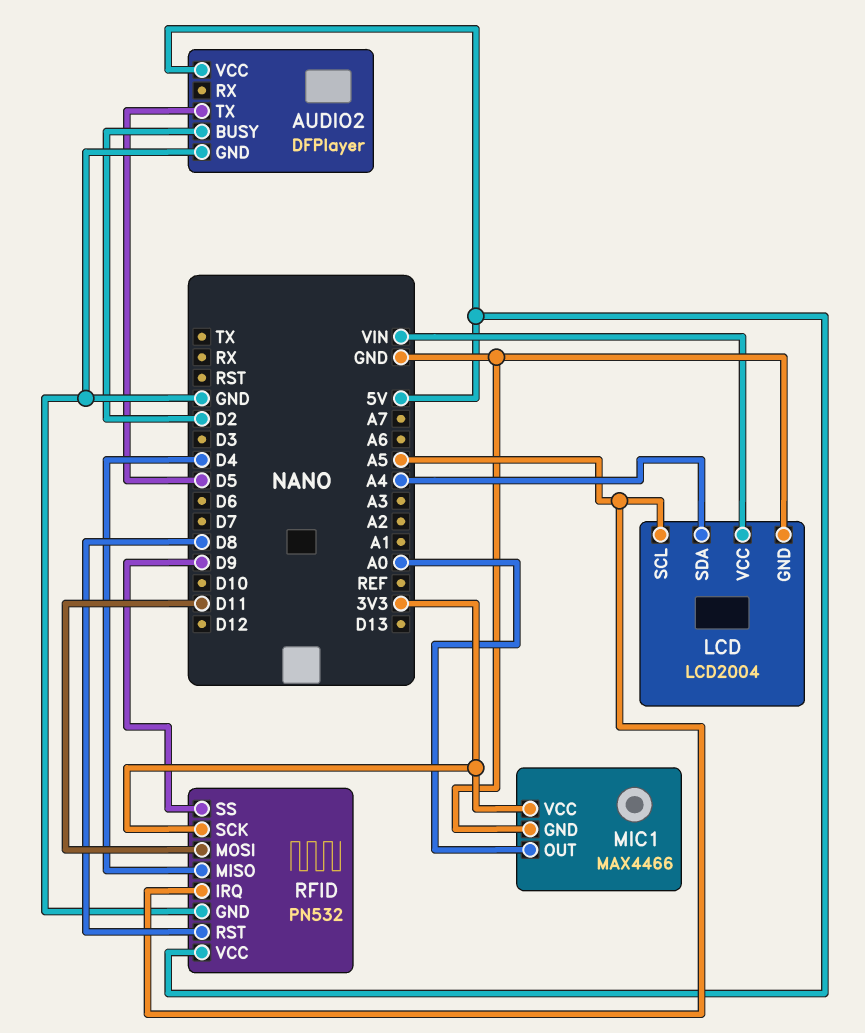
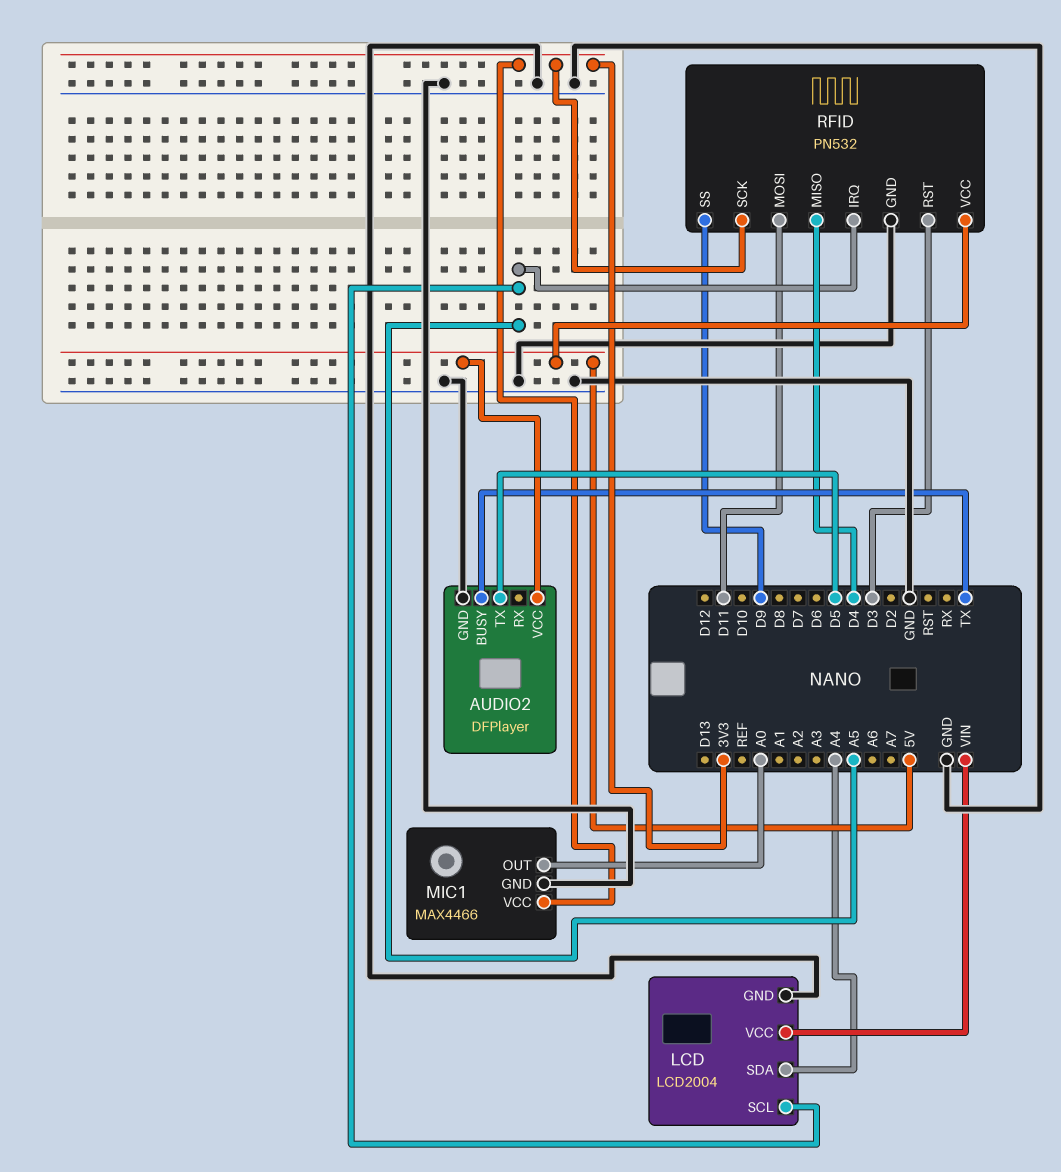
AUDIO2 pin BUSY: D2 -> TX
RFID pin RST: D8 -> D3

